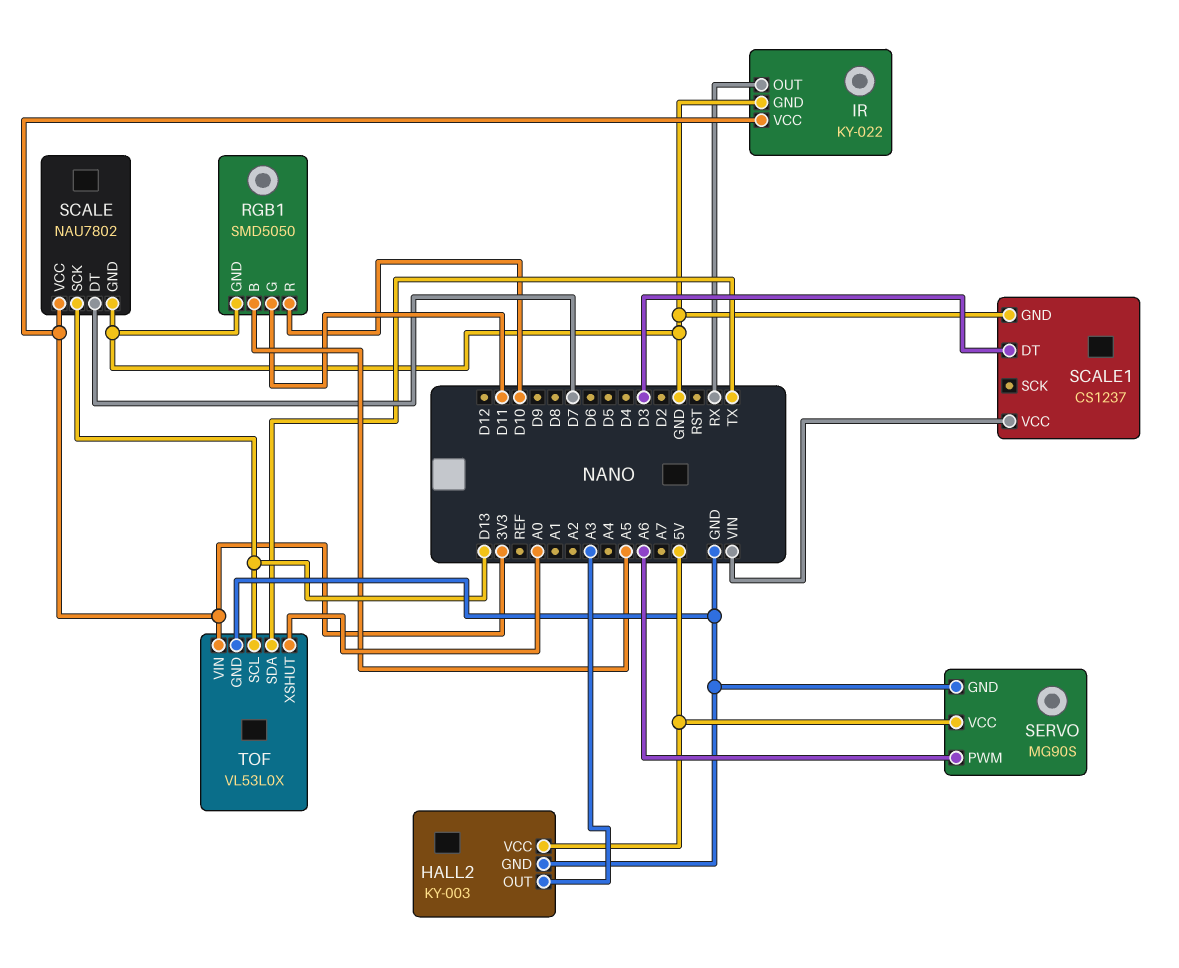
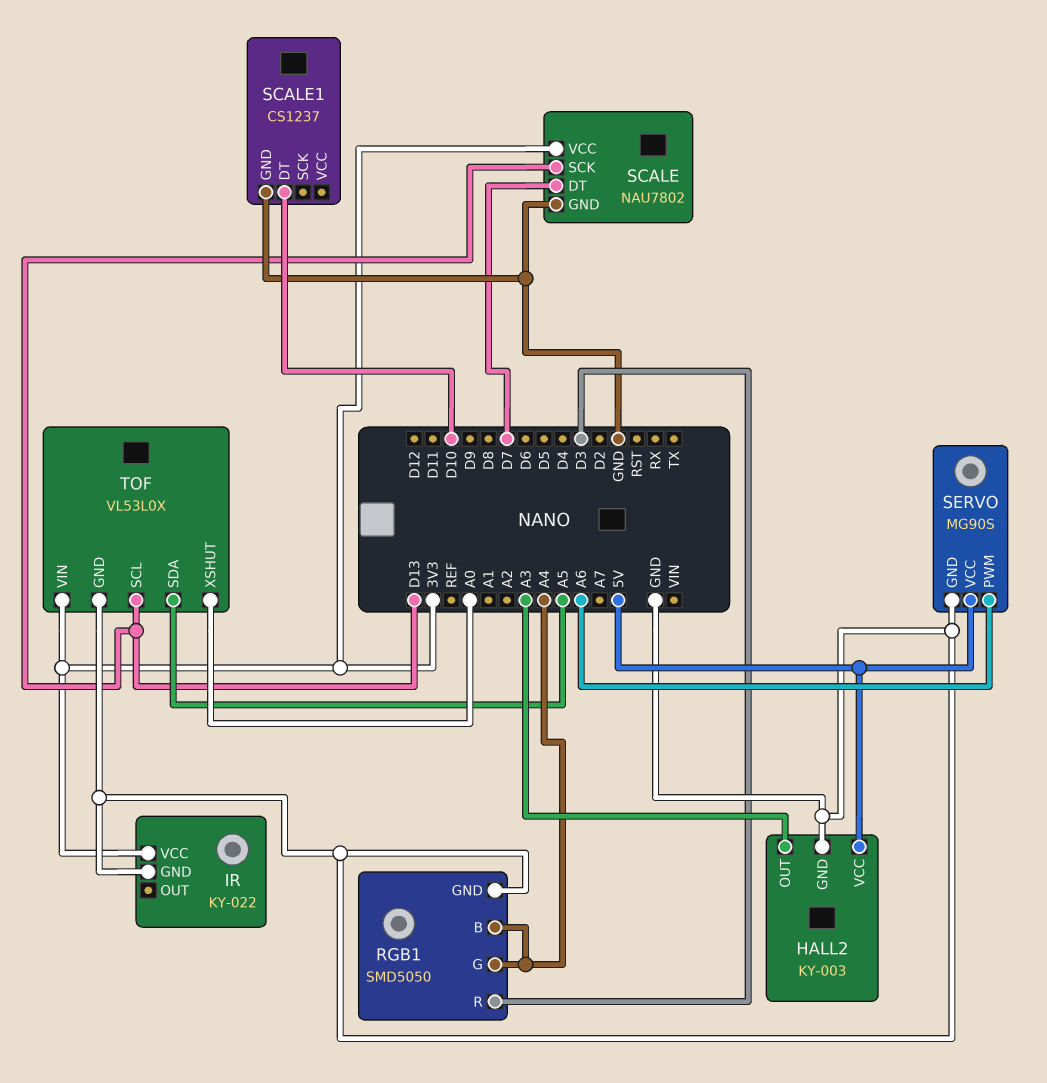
IR pin OUT: RX -> none
RGB1 pin B: A5 -> A4
RGB1 pin G: D11 -> A4
RGB1 pin R: D10 -> D3
SCALE1 pin DT: D3 -> D10
SCALE1 pin VCC: VIN -> none
TOF pin SDA: TX -> A5

